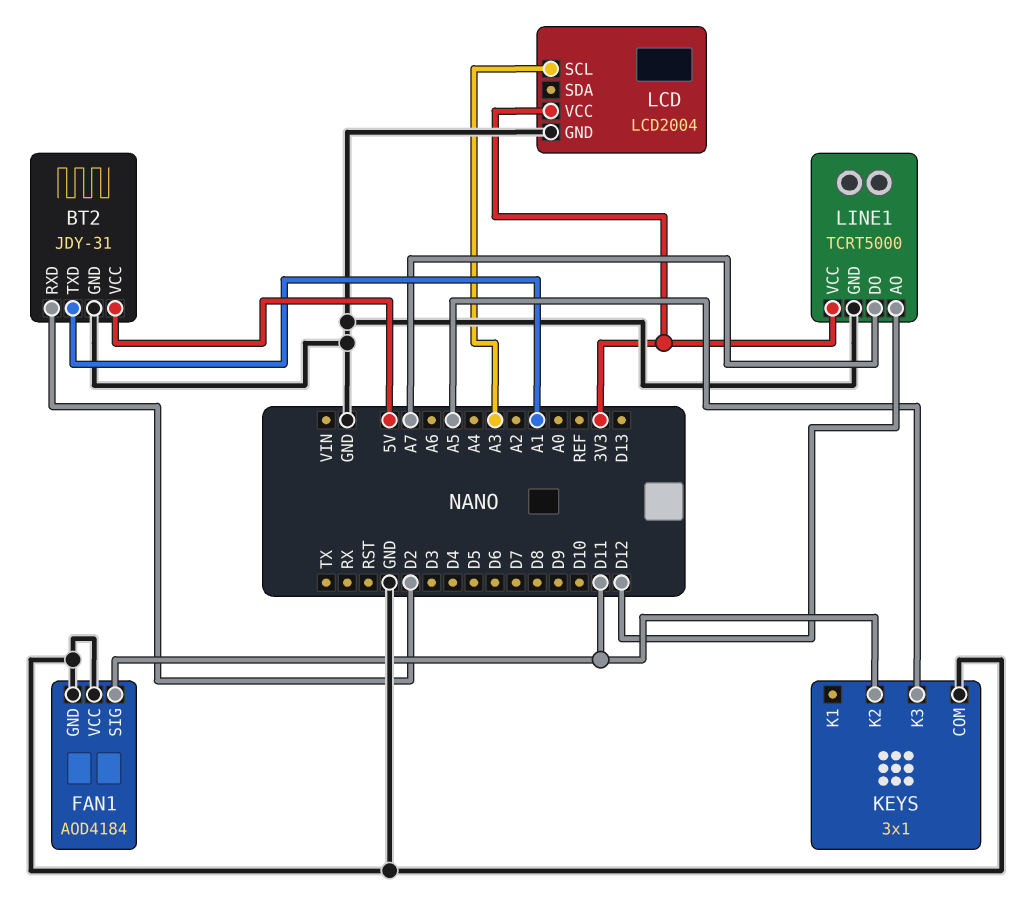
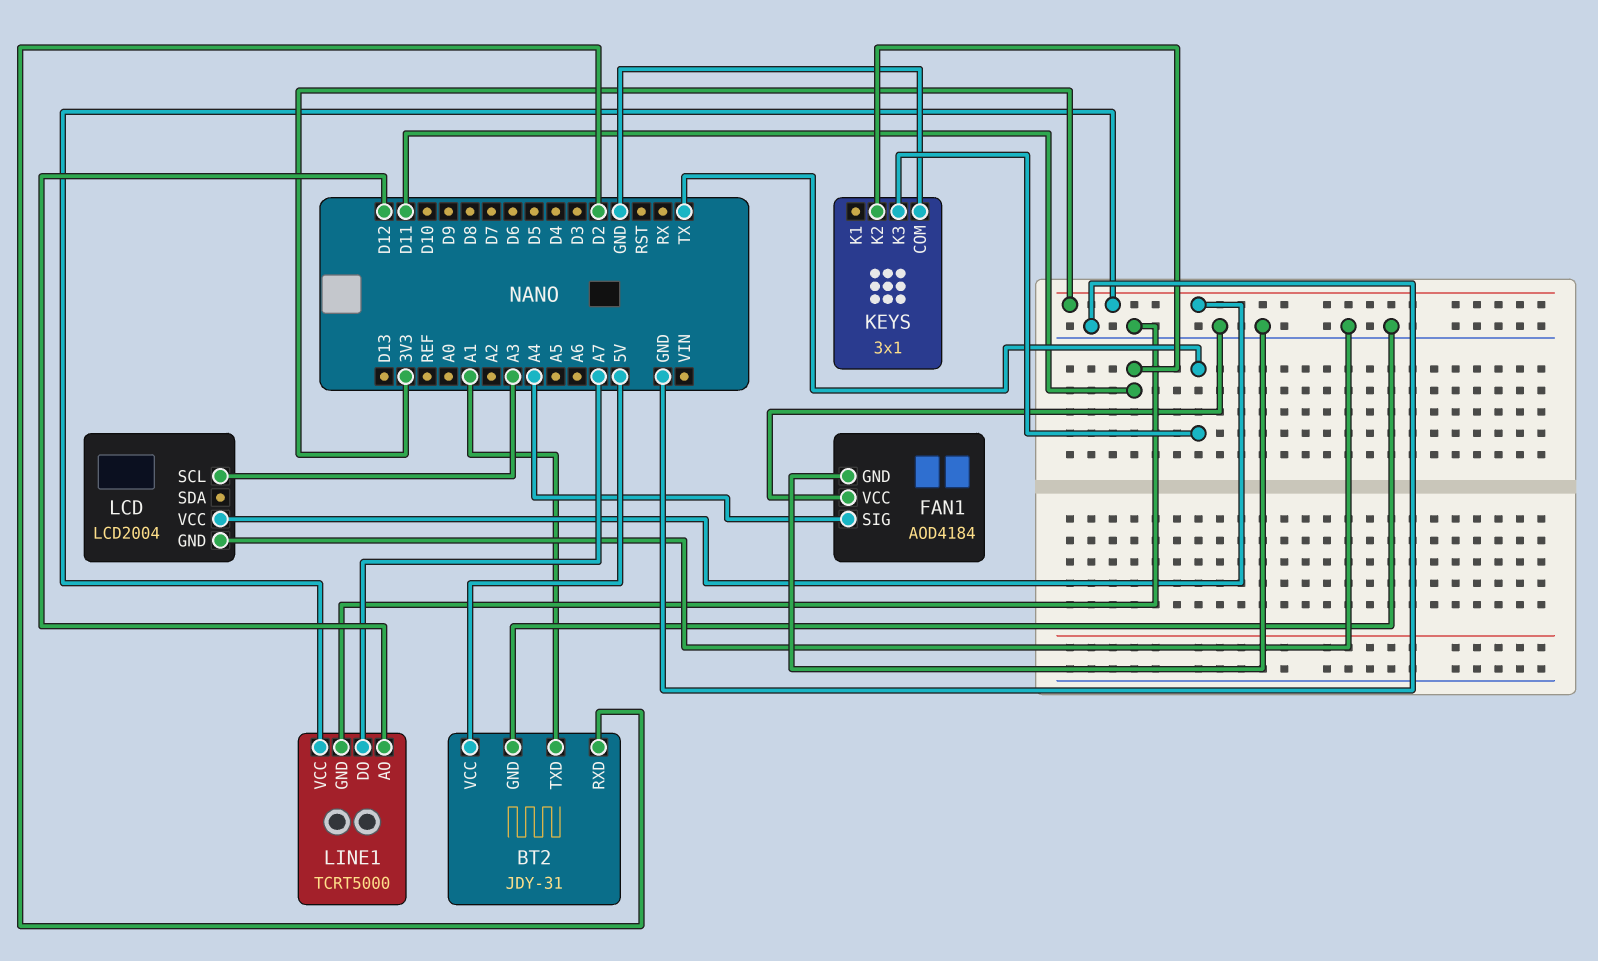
FAN1 pin SIG: D11 -> A4
KEYS pin K3: A5 -> TX

